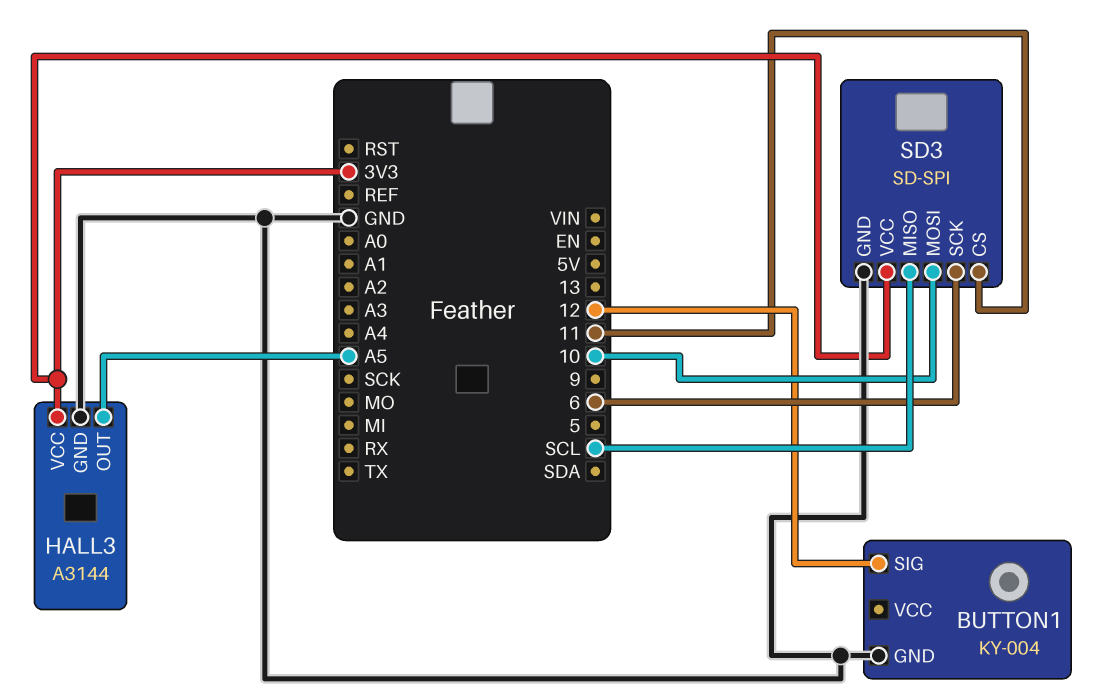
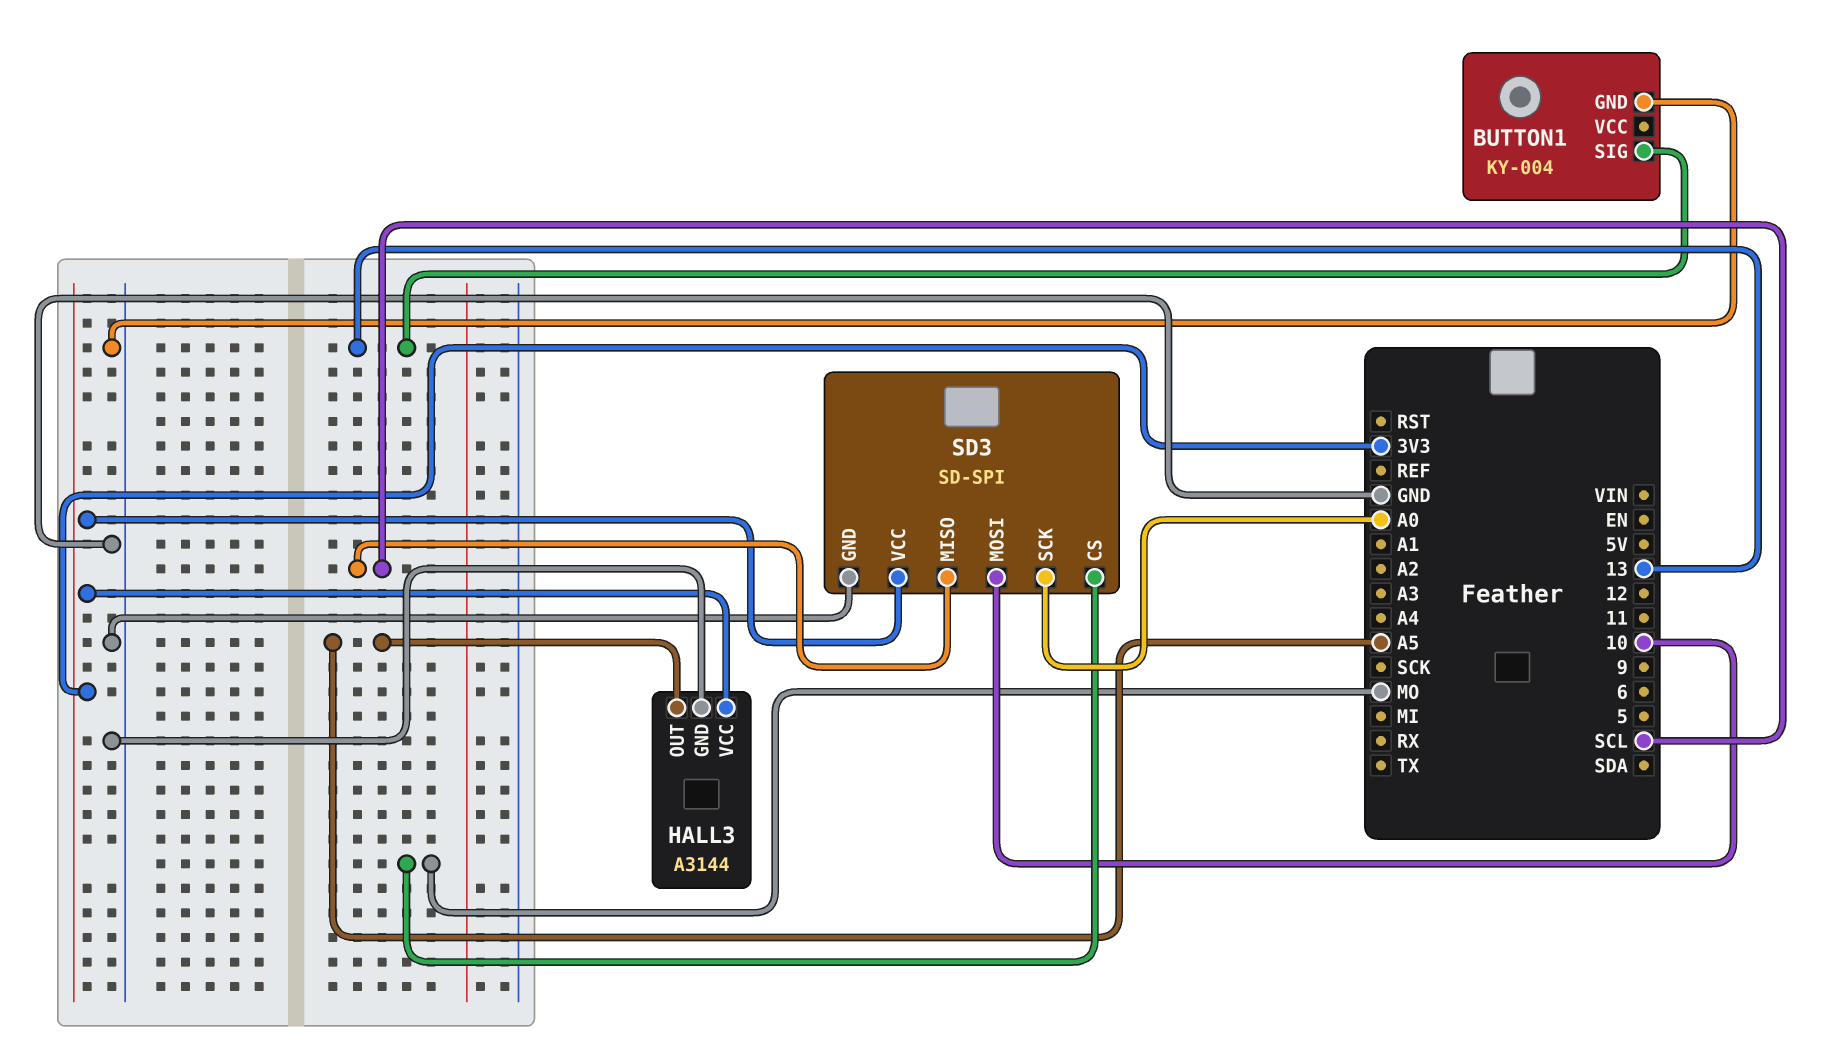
BUTTON1 pin SIG: 12 -> 13
SD3 pin CS: 11 -> MO
SD3 pin SCK: 6 -> A0

